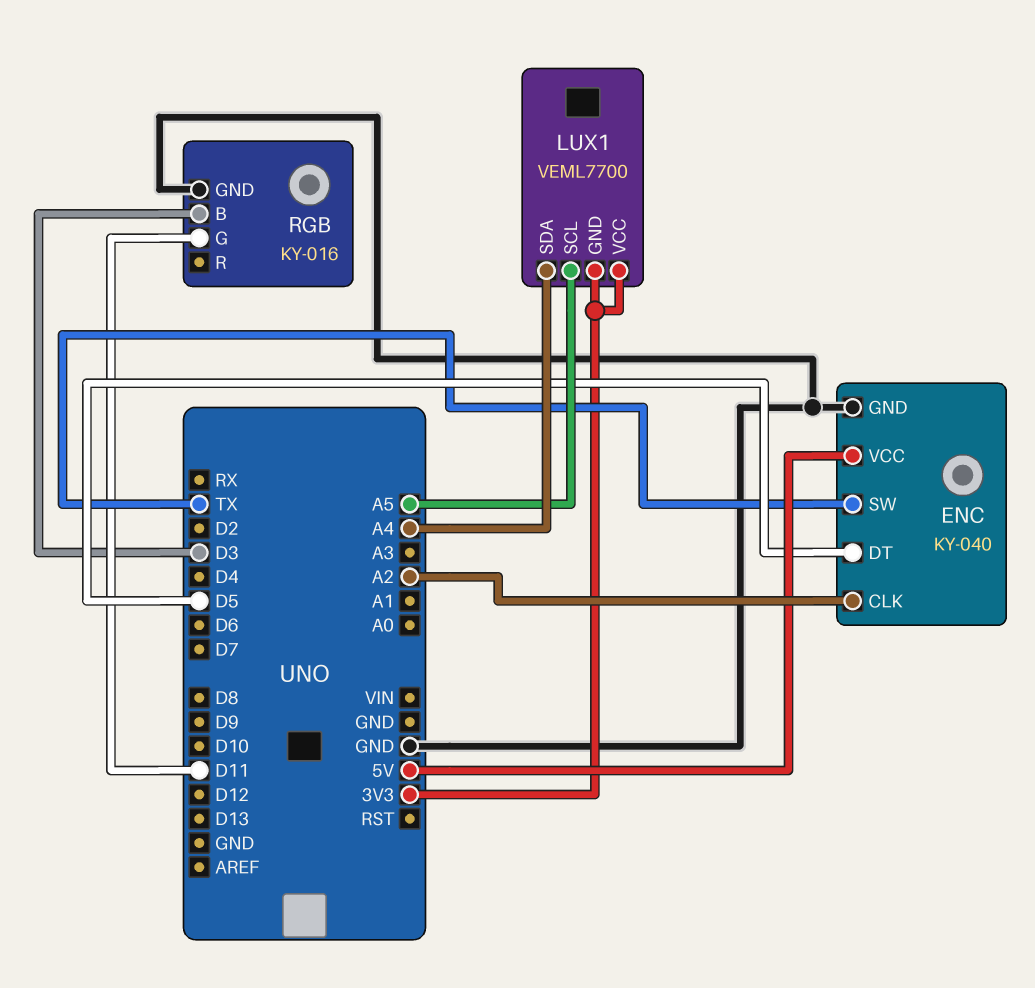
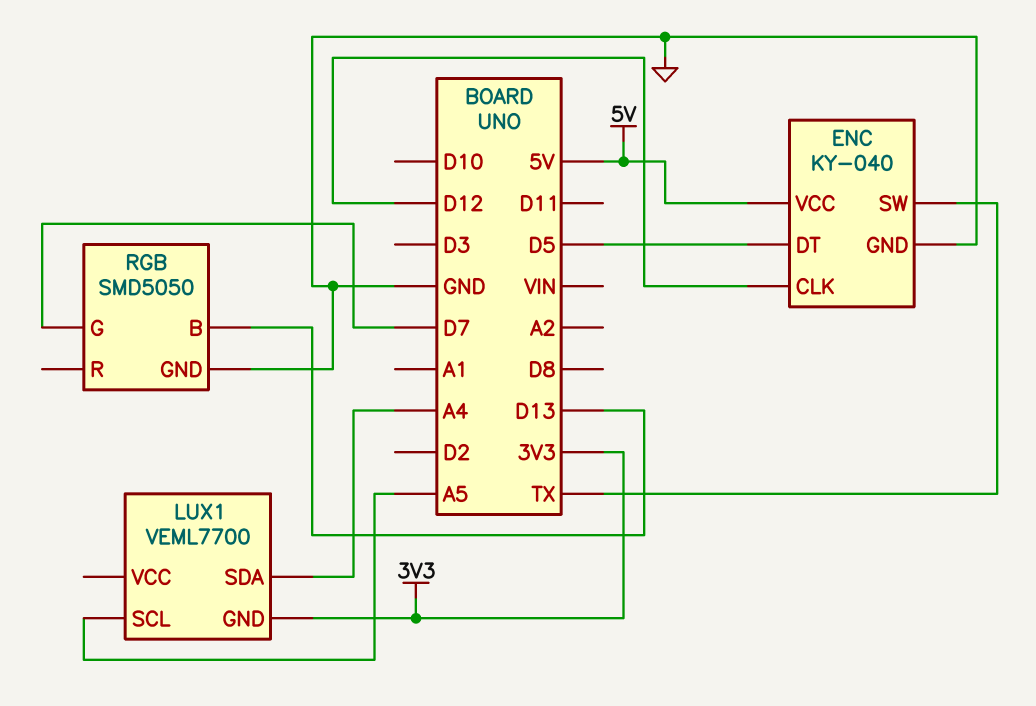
ENC pin CLK: A2 -> D12
LUX1 pin VCC: 3V3 -> none
RGB: KY-016 -> SMD5050
RGB pin B: D3 -> D13
RGB pin G: D11 -> D7

